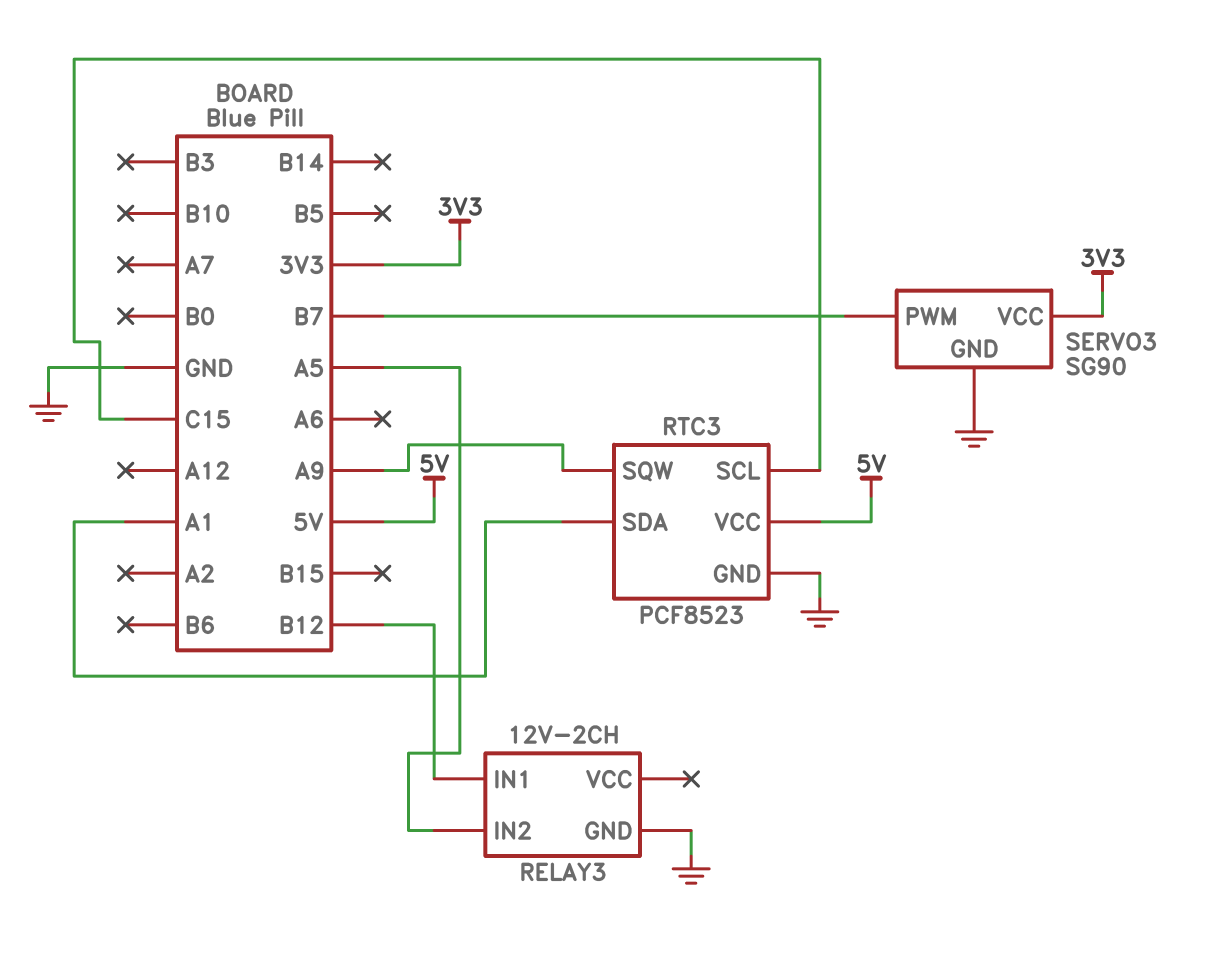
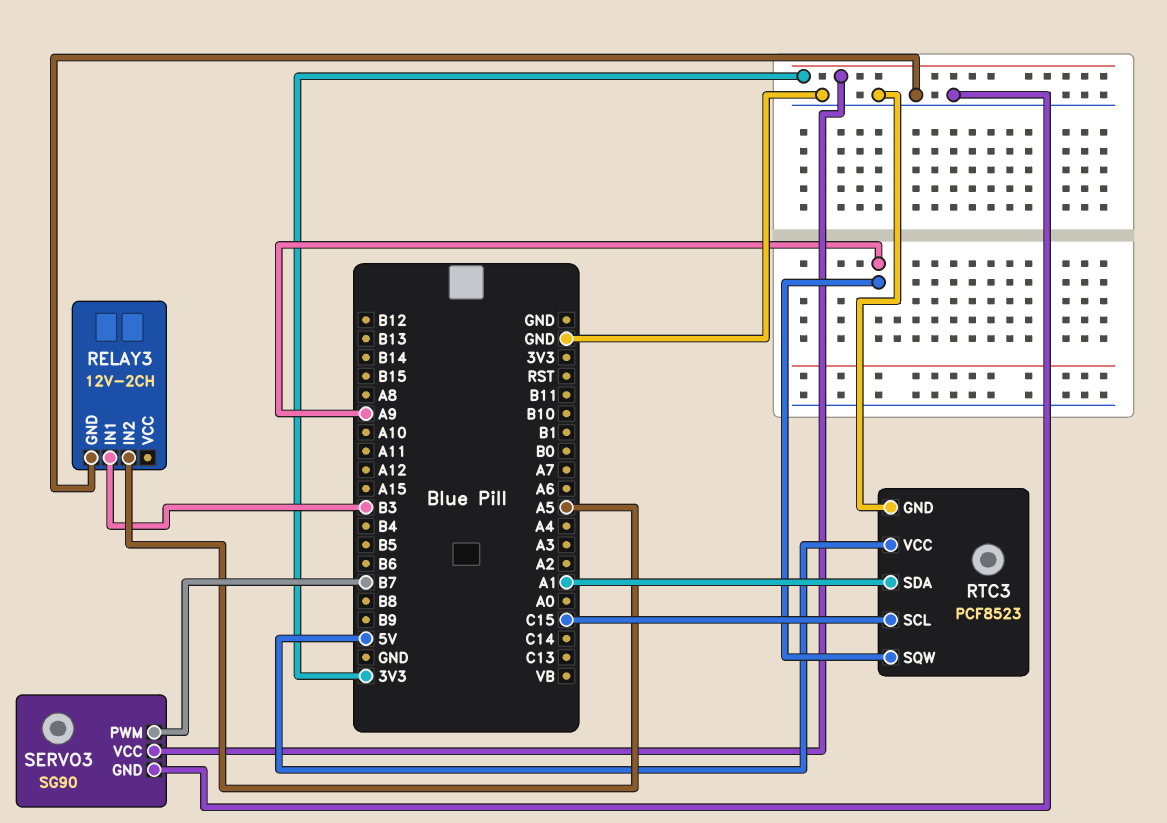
RELAY3 pin IN1: B12 -> B3

